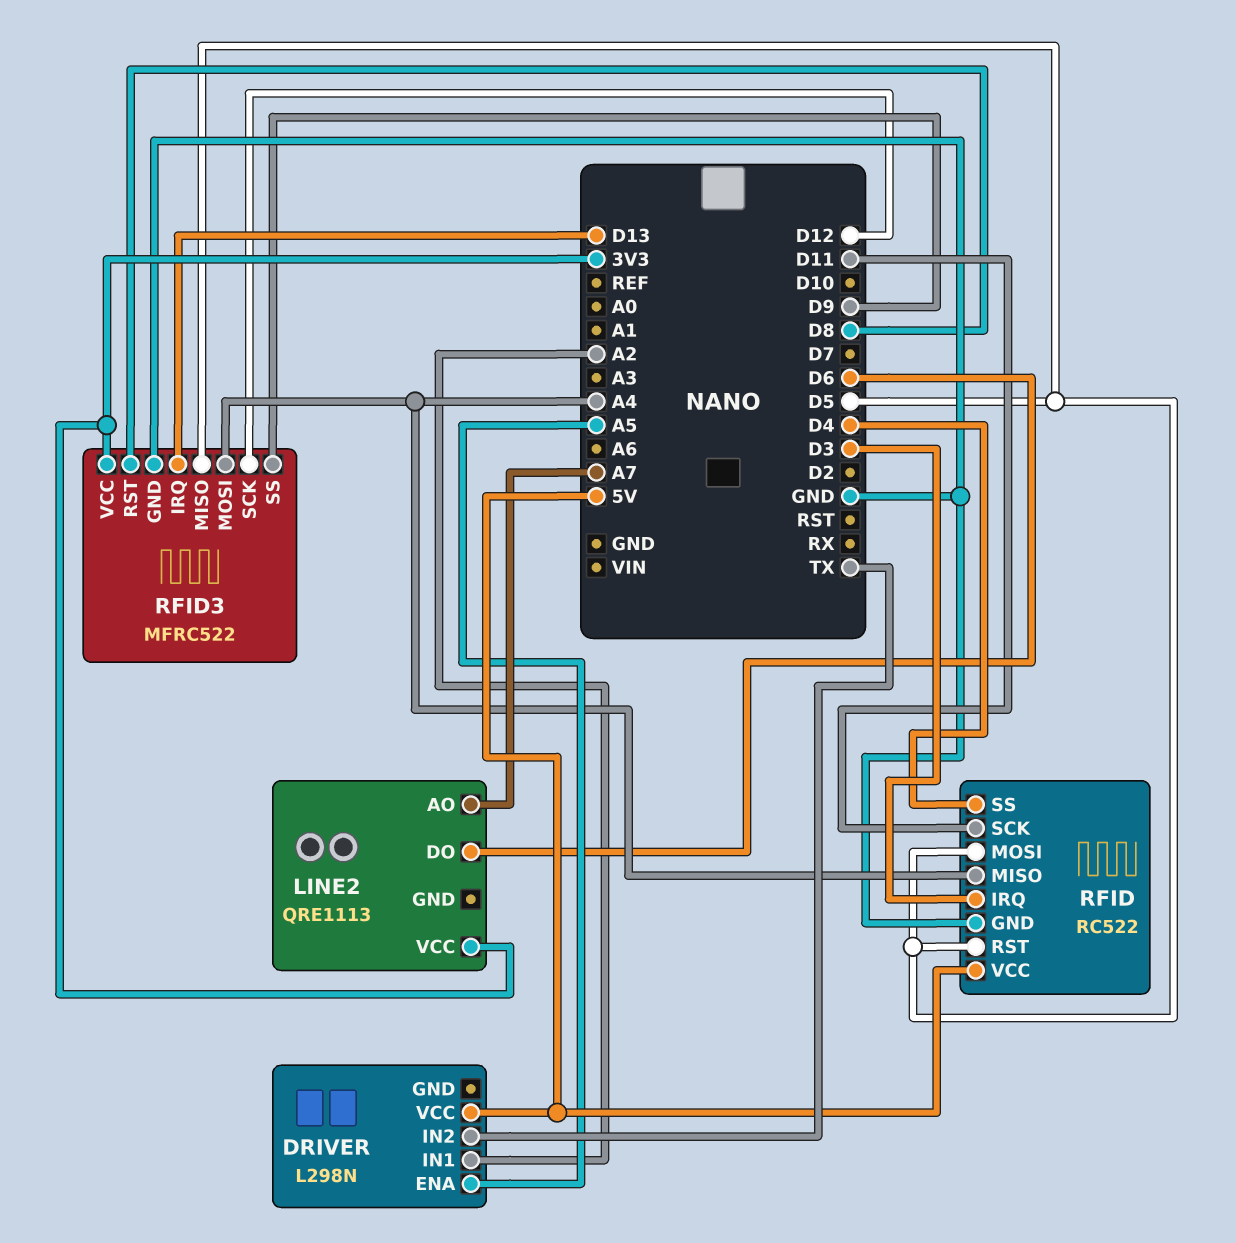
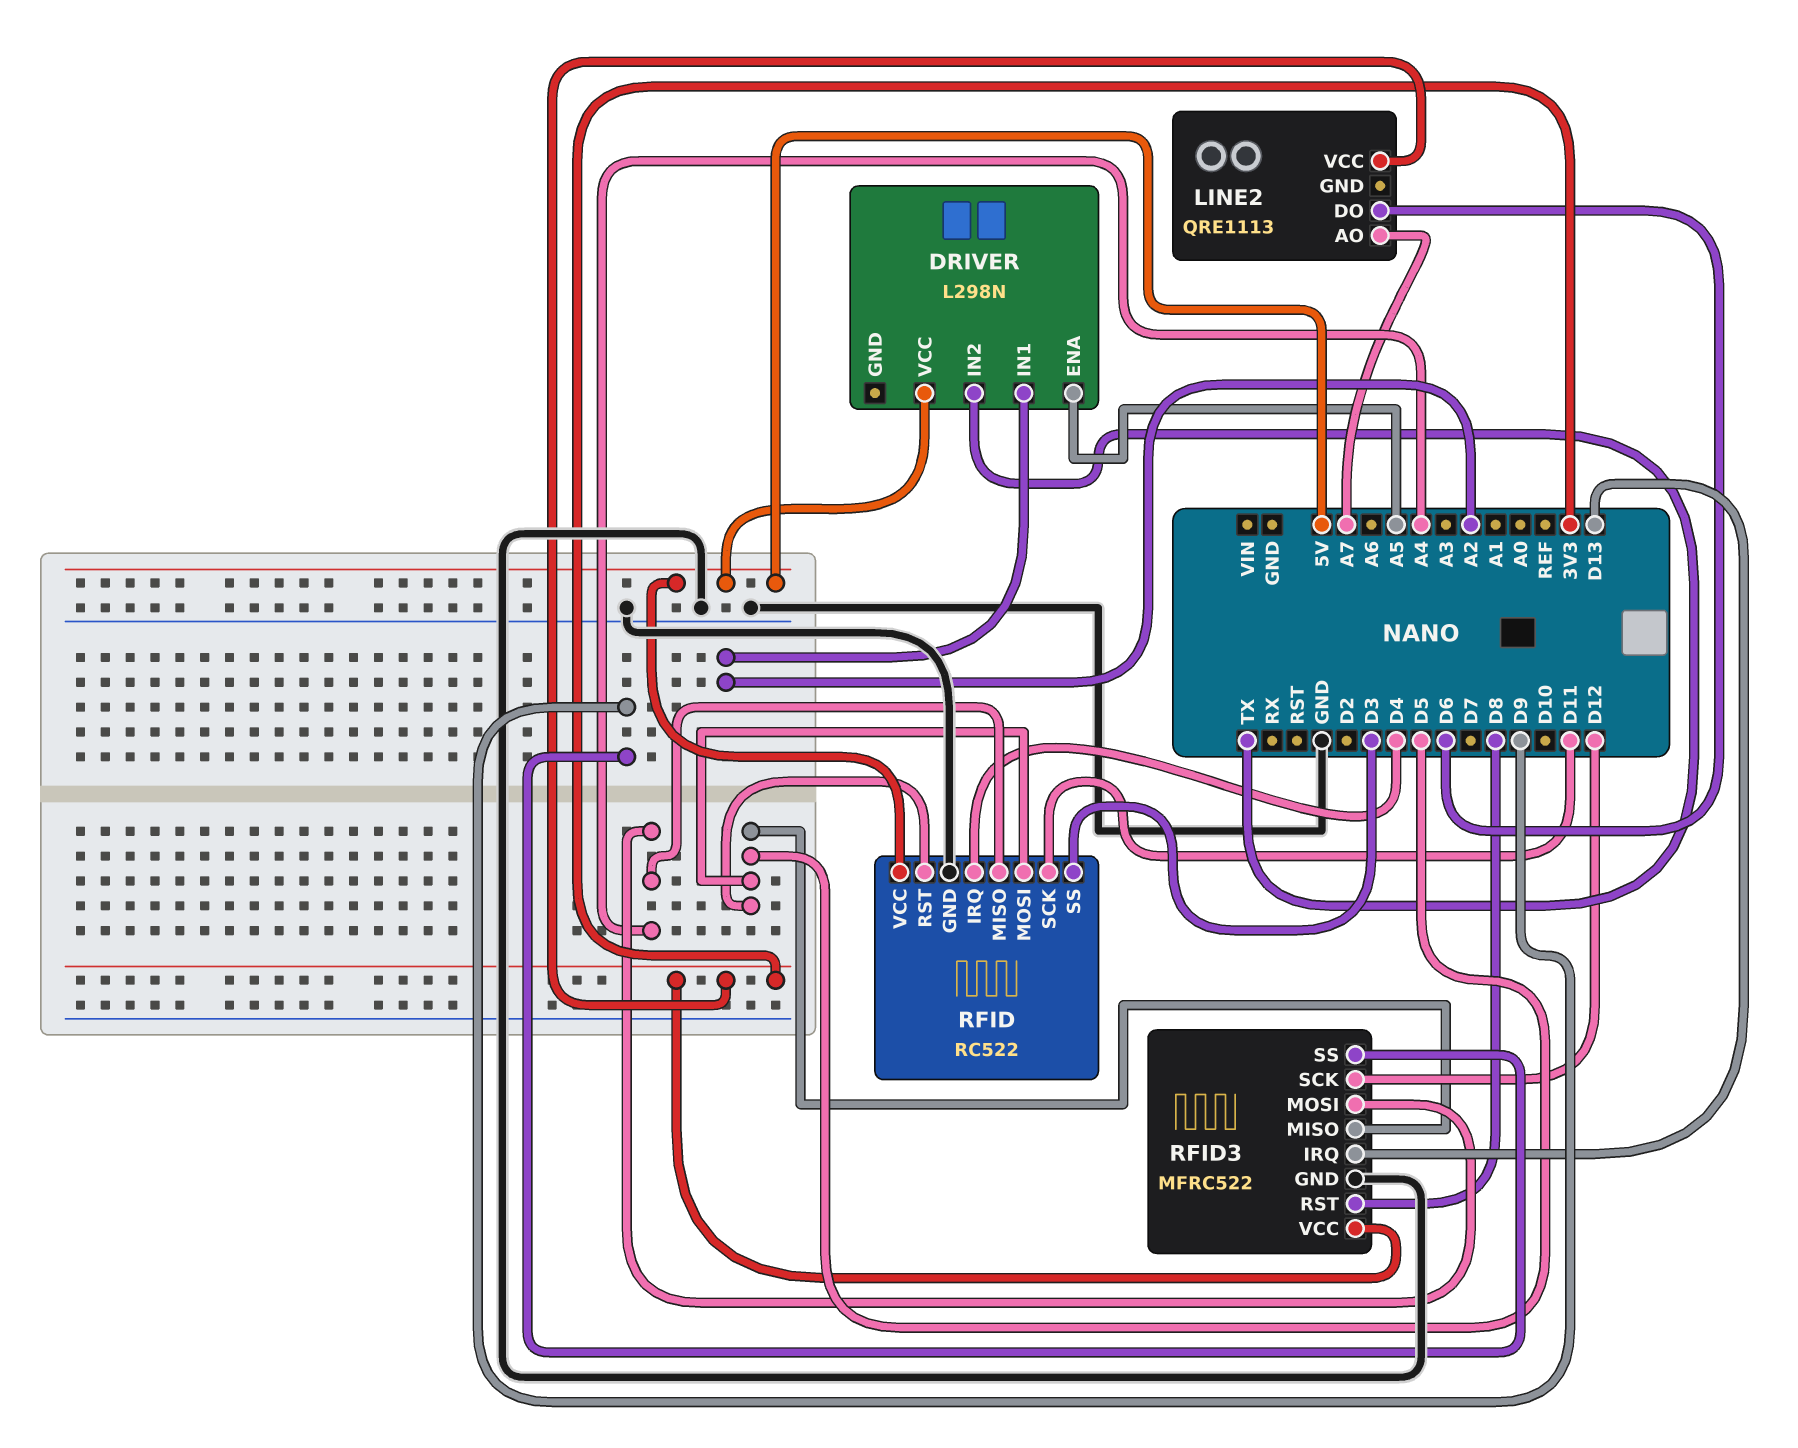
RFID pin IRQ: D3 -> D4
RFID pin SS: D4 -> D3

